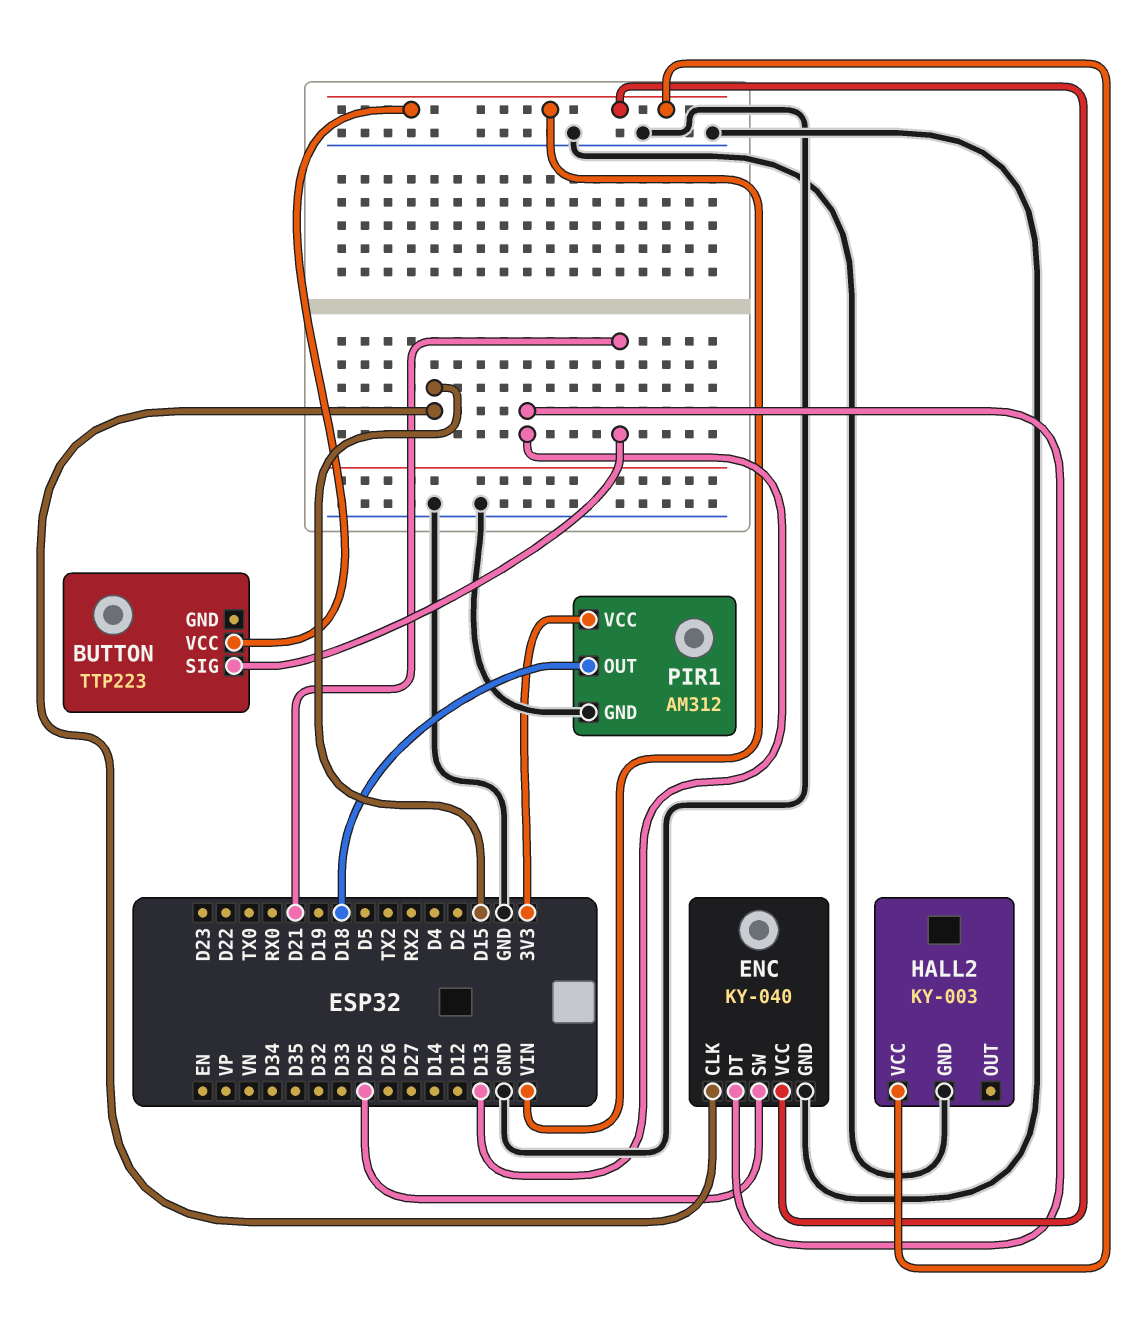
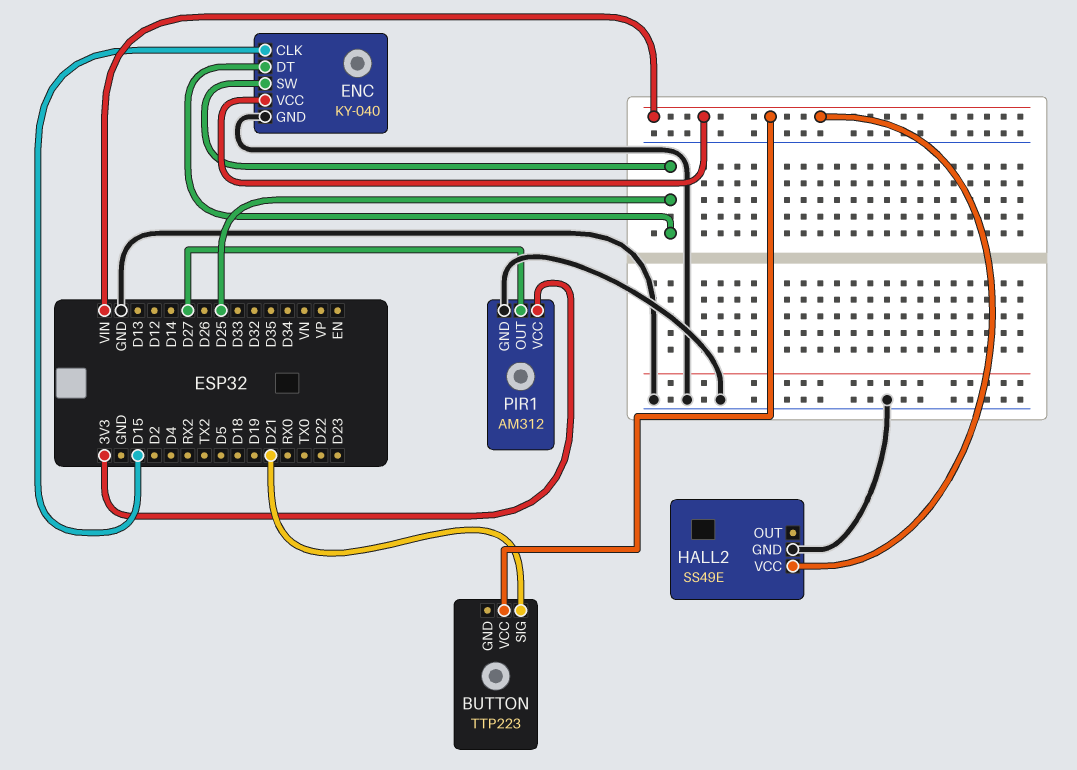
ENC pin DT: D13 -> D25
HALL2: KY-003 -> SS49E
PIR1 pin OUT: D18 -> D27

